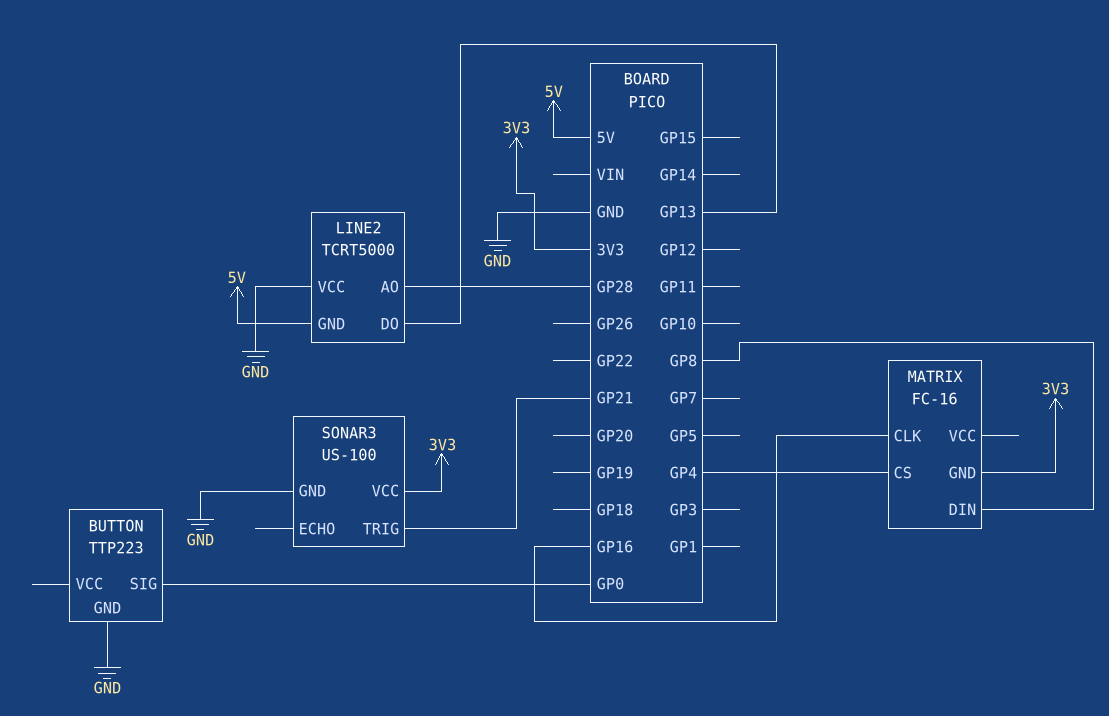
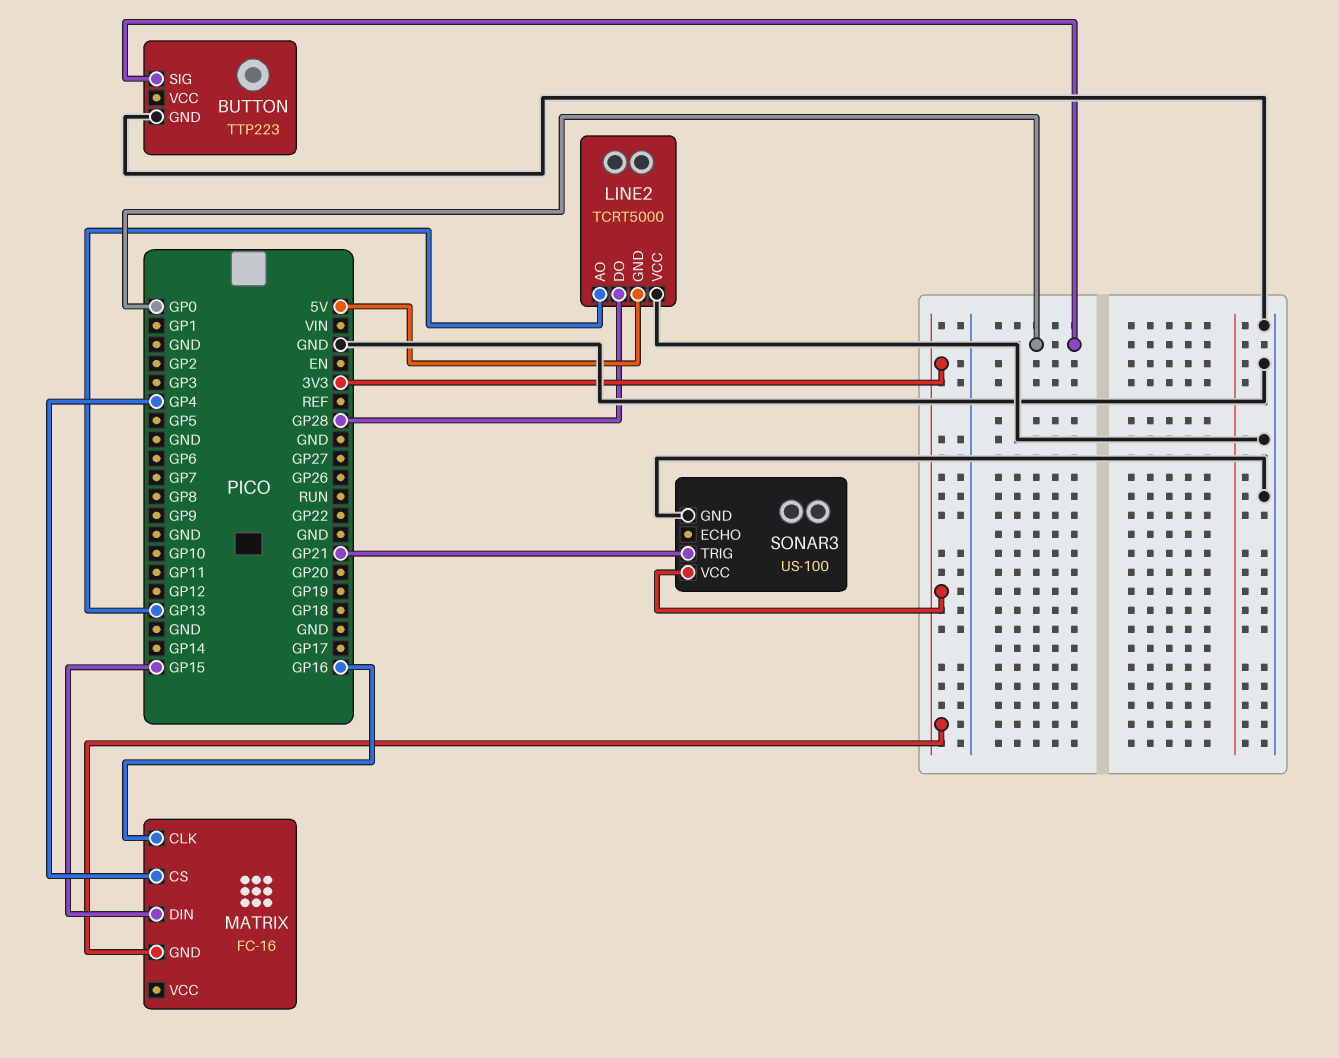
LINE2 pin AO: GP28 -> GP13
LINE2 pin DO: GP13 -> GP28
MATRIX pin DIN: GP8 -> GP15

